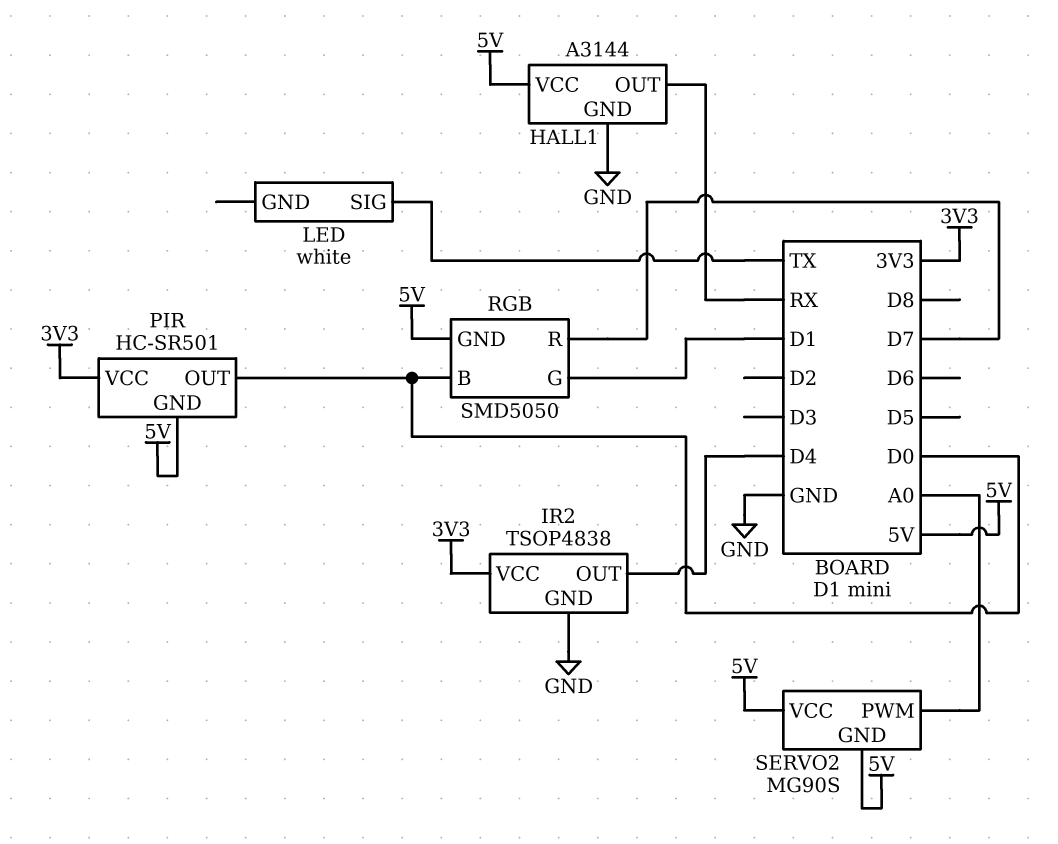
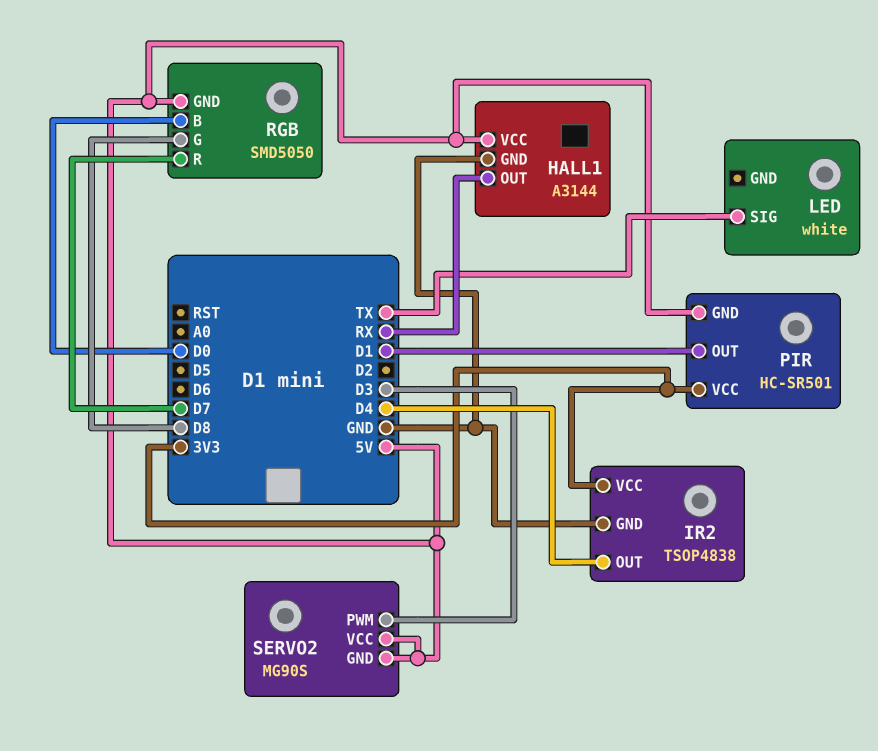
PIR pin OUT: D0 -> D1
RGB pin G: D1 -> D8
SERVO2 pin PWM: A0 -> D3

